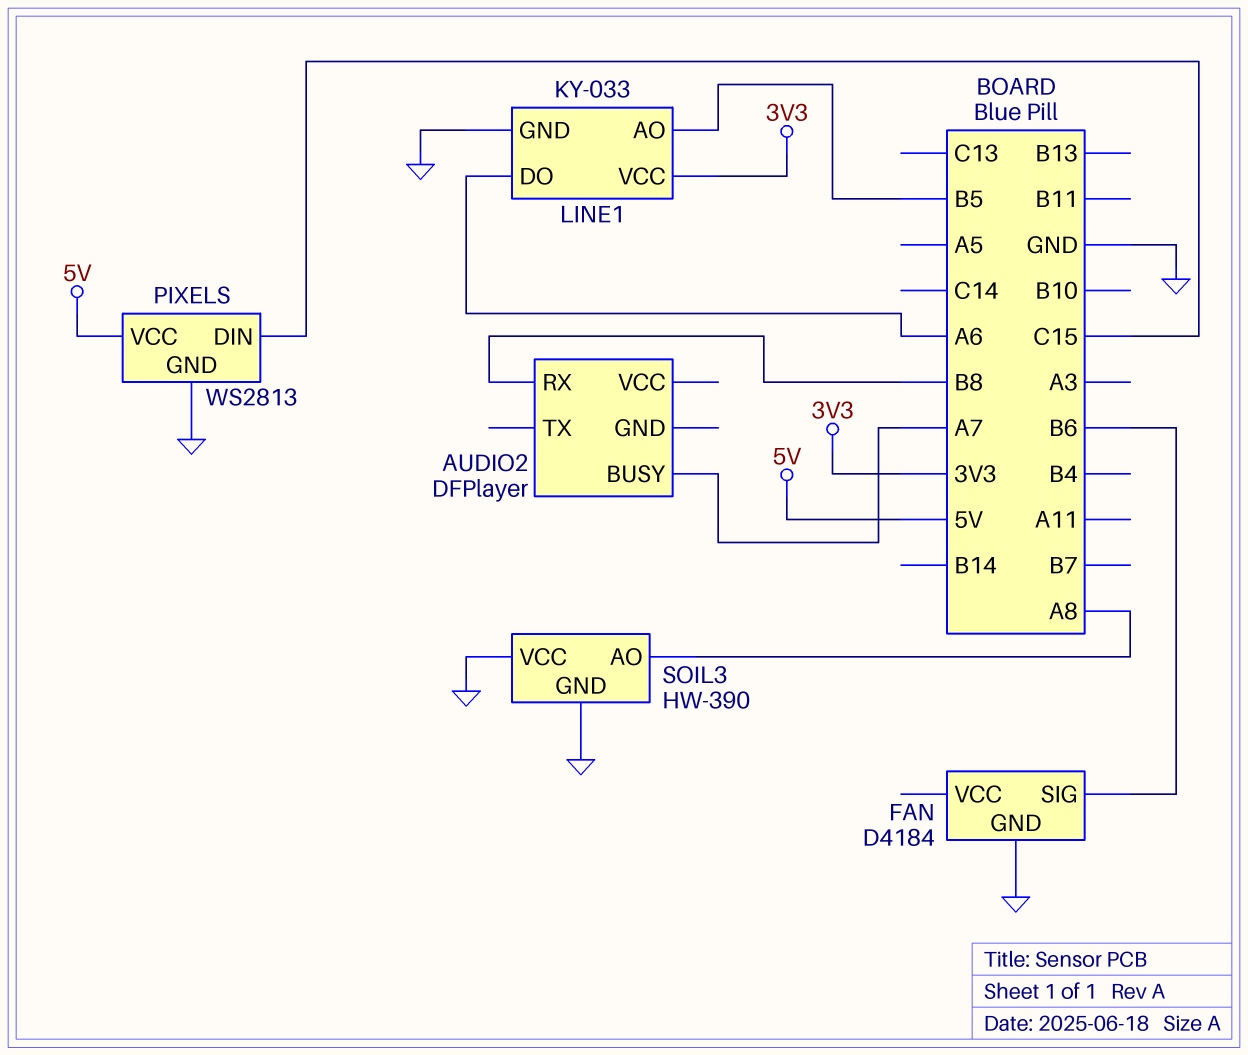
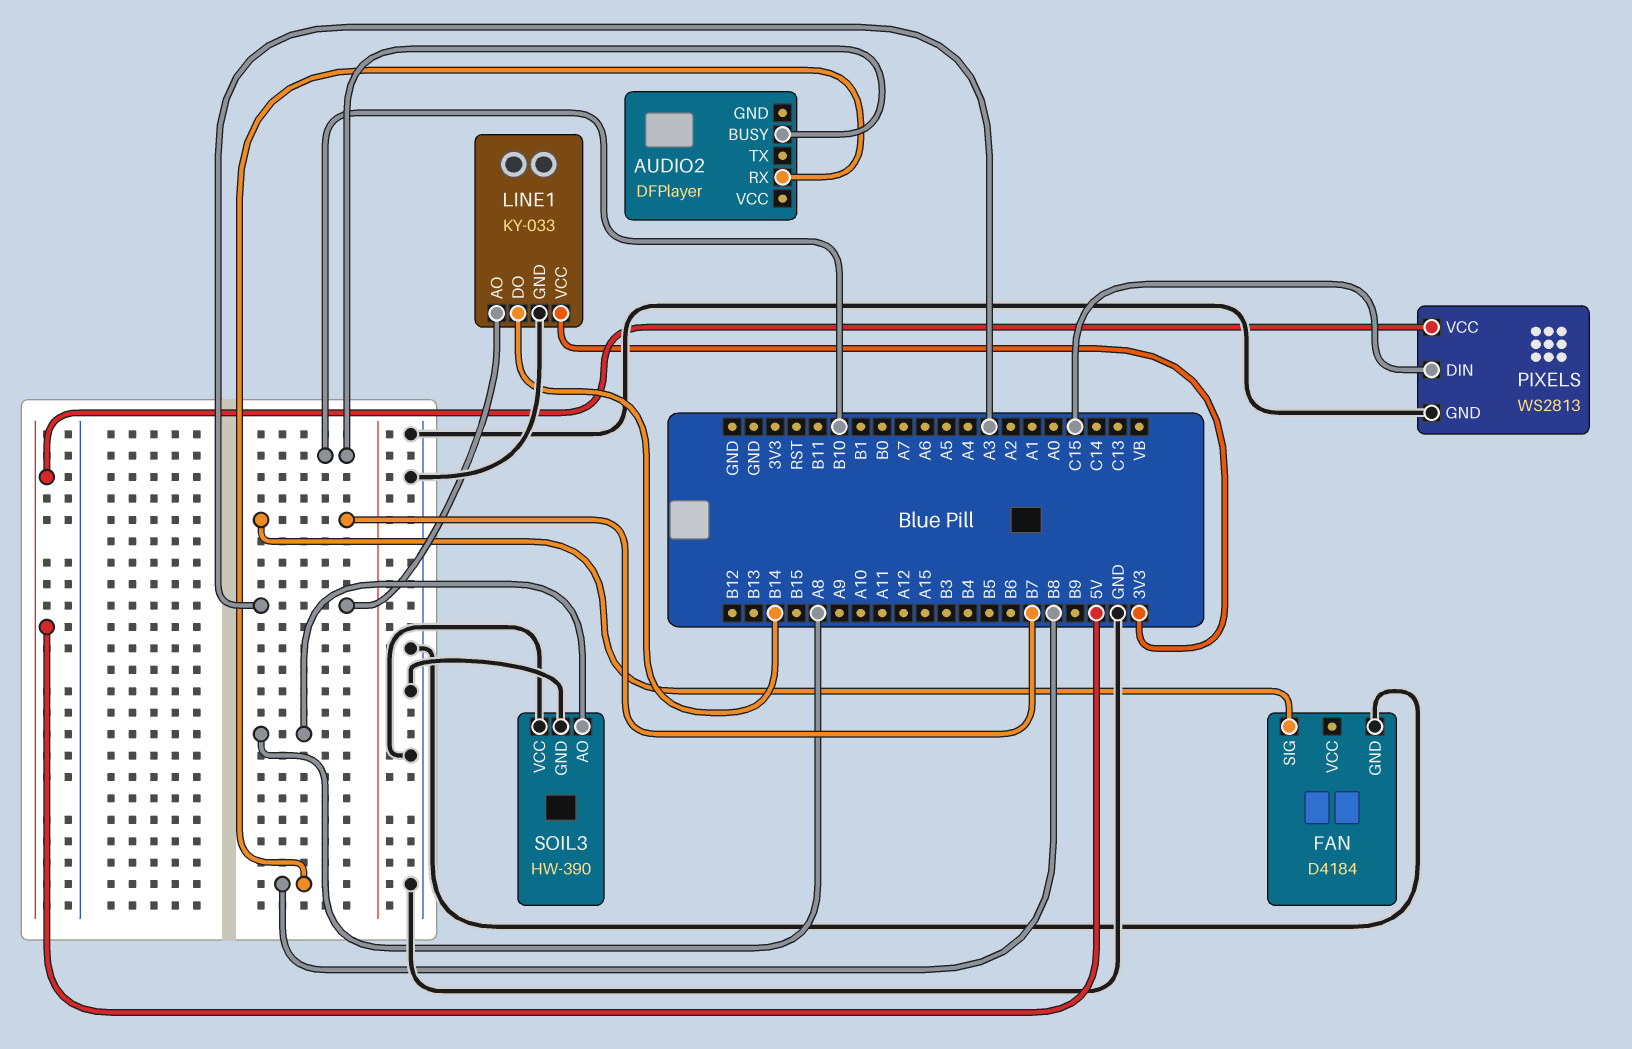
AUDIO2 pin BUSY: A7 -> B10
FAN pin SIG: B6 -> B7
LINE1 pin AO: B5 -> A3
LINE1 pin DO: A6 -> B14

